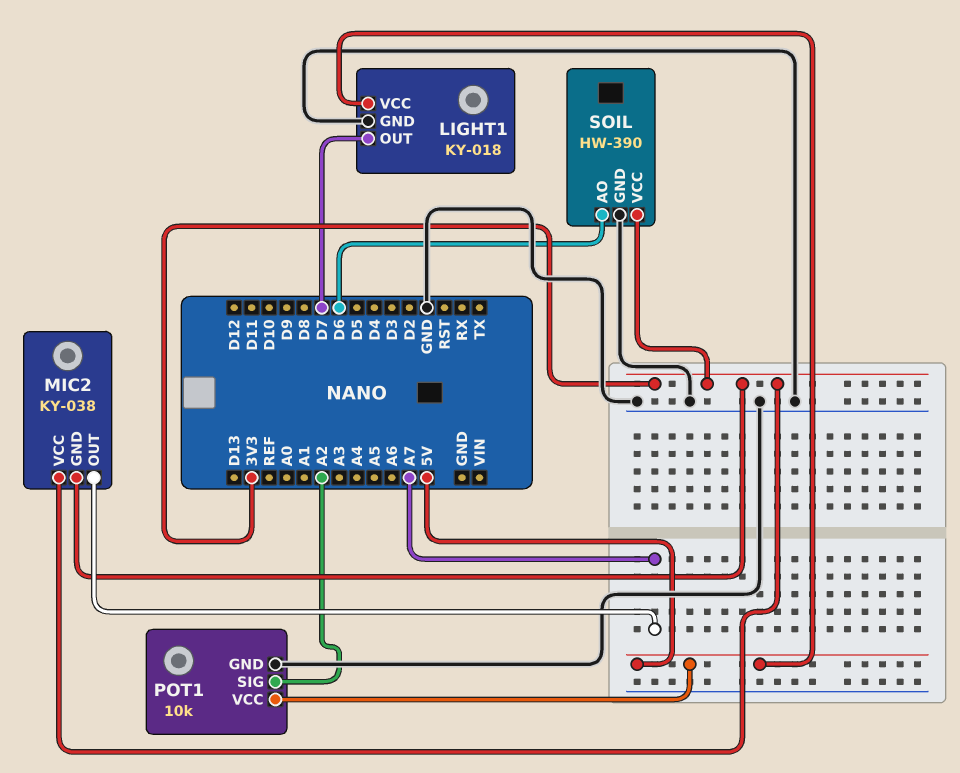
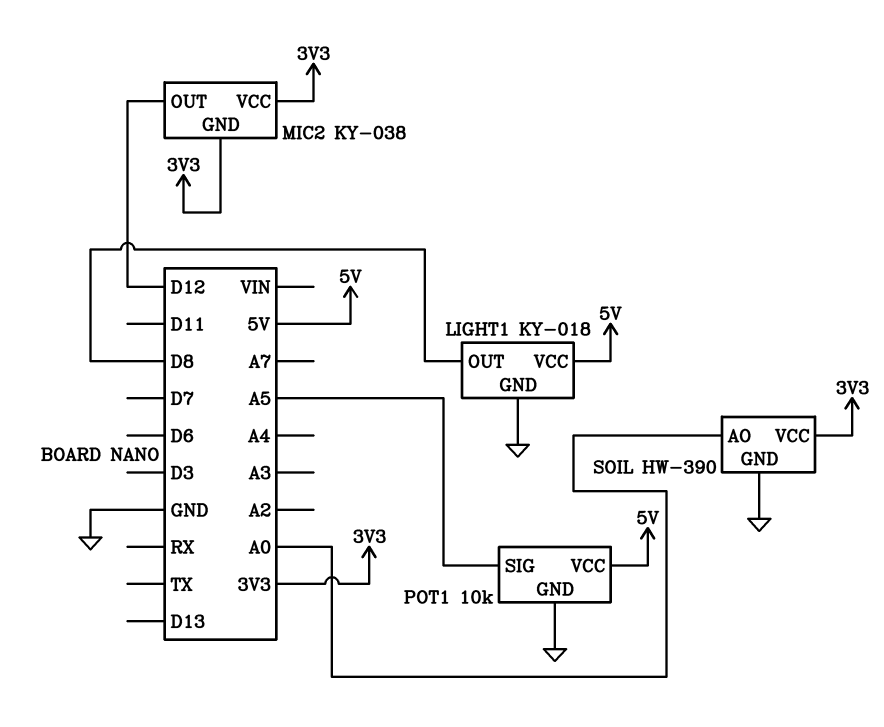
LIGHT1 pin OUT: D7 -> D8
MIC2 pin OUT: A7 -> D12
POT1 pin SIG: A2 -> A5
SOIL pin AO: D6 -> A0

